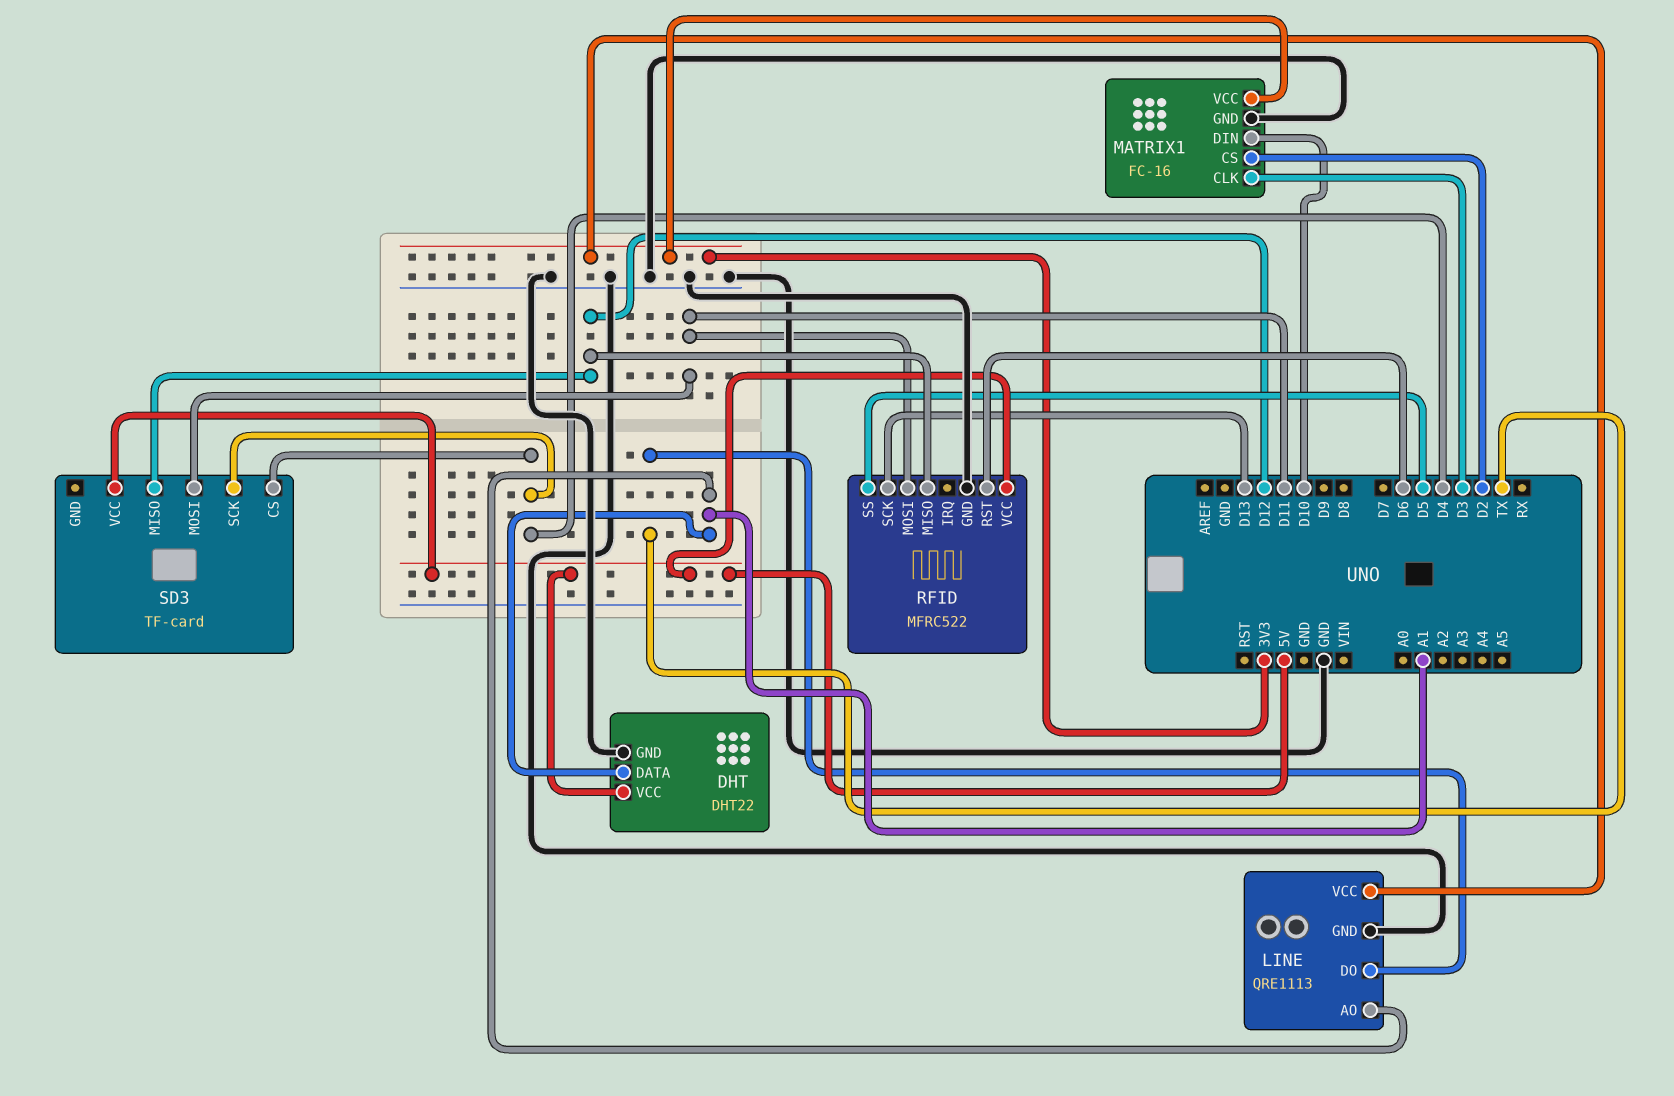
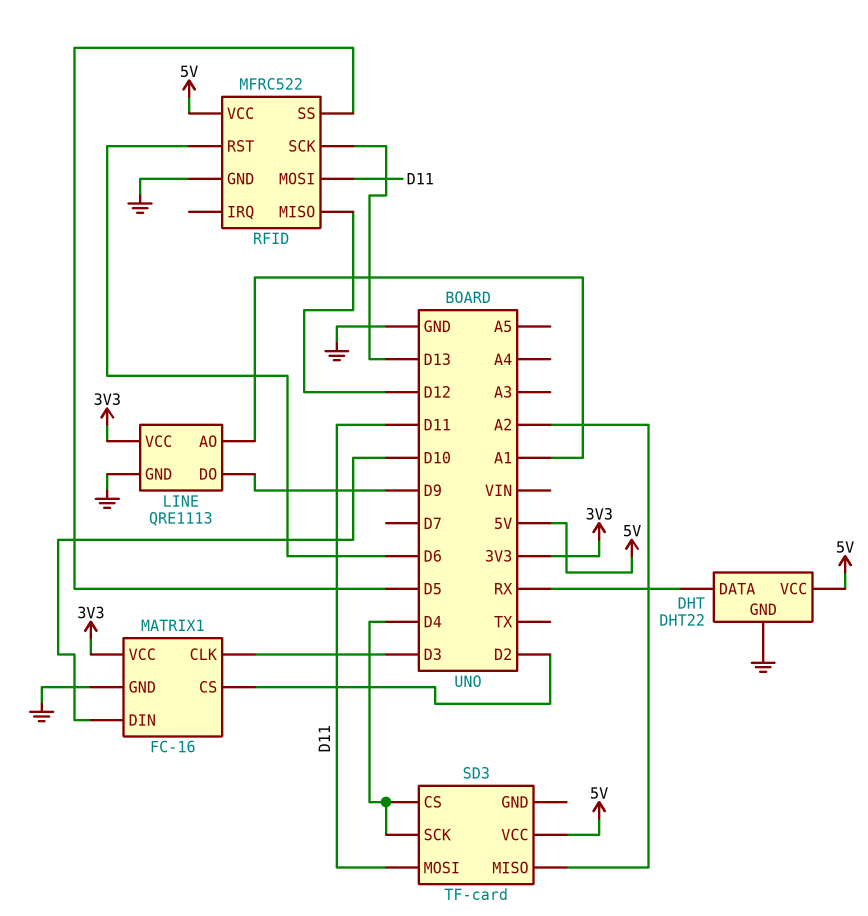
DHT pin DATA: A1 -> RX
LINE pin DO: TX -> D9
SD3 pin MISO: D12 -> A2

